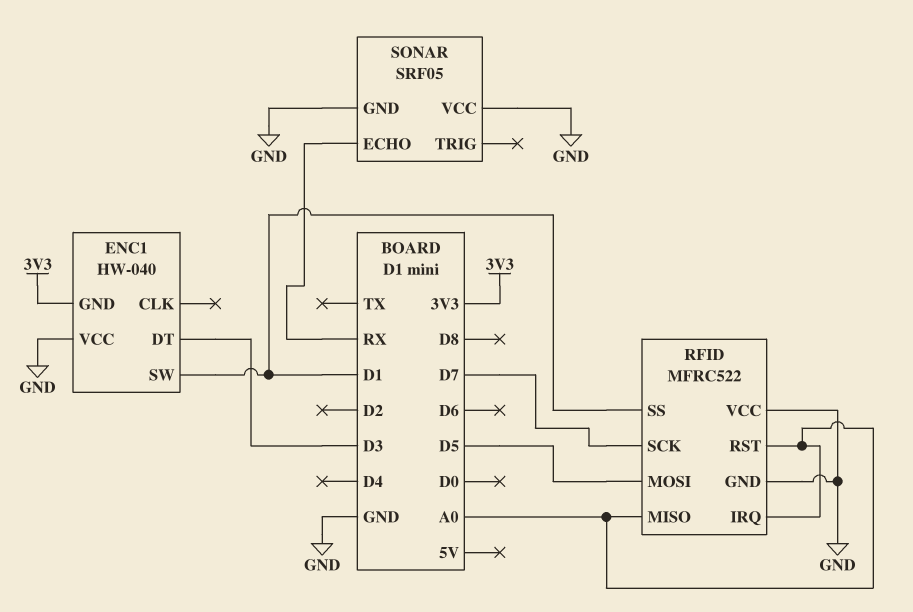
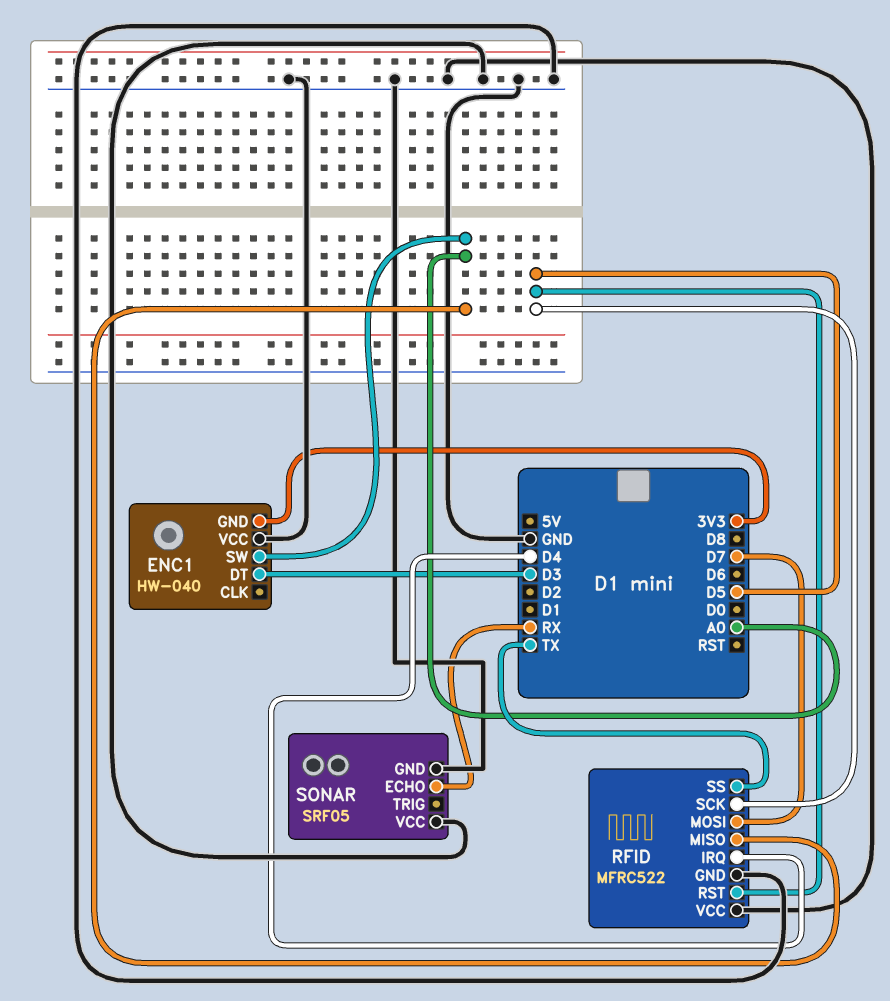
ENC1 pin SW: D1 -> A0
RFID pin IRQ: A0 -> D4
RFID pin MOSI: D5 -> D7
RFID pin RST: A0 -> D5
RFID pin SCK: D7 -> D5
RFID pin SS: D1 -> TX

